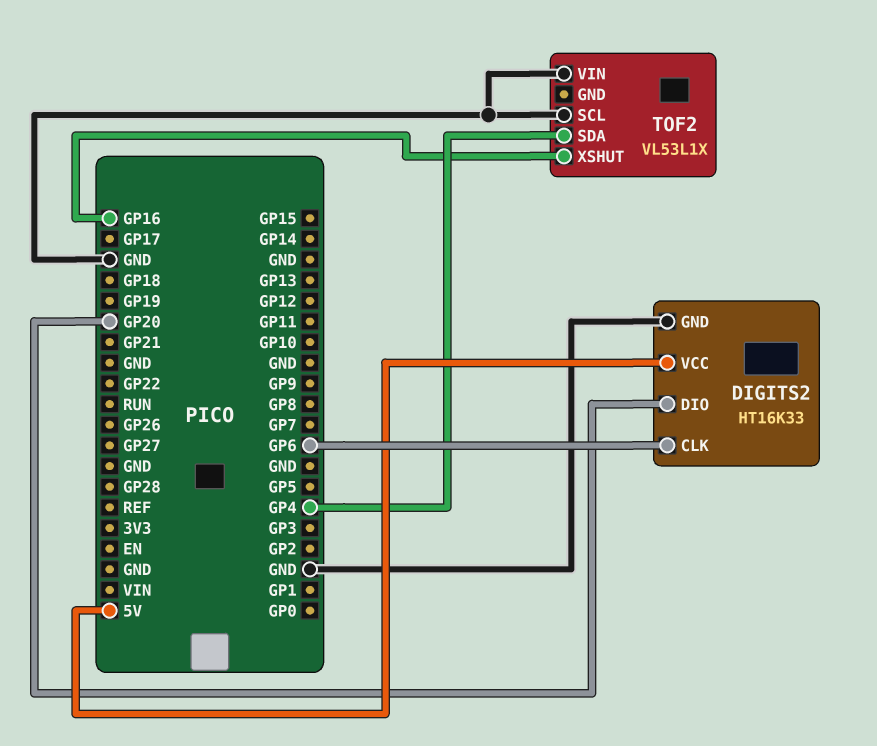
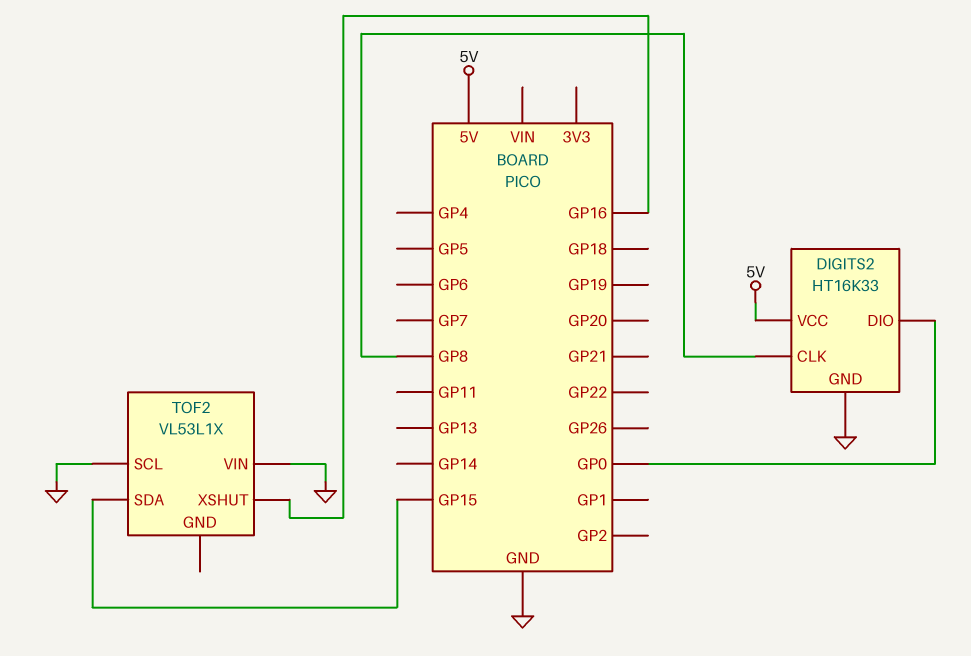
DIGITS2 pin CLK: GP6 -> GP8
DIGITS2 pin DIO: GP20 -> GP0
TOF2 pin SDA: GP4 -> GP15

